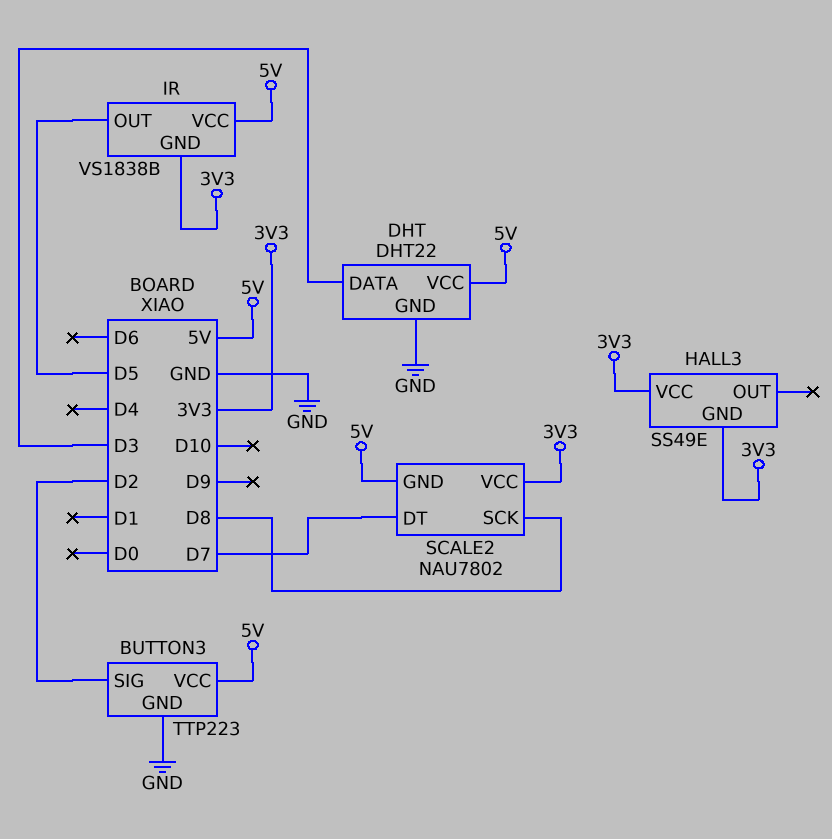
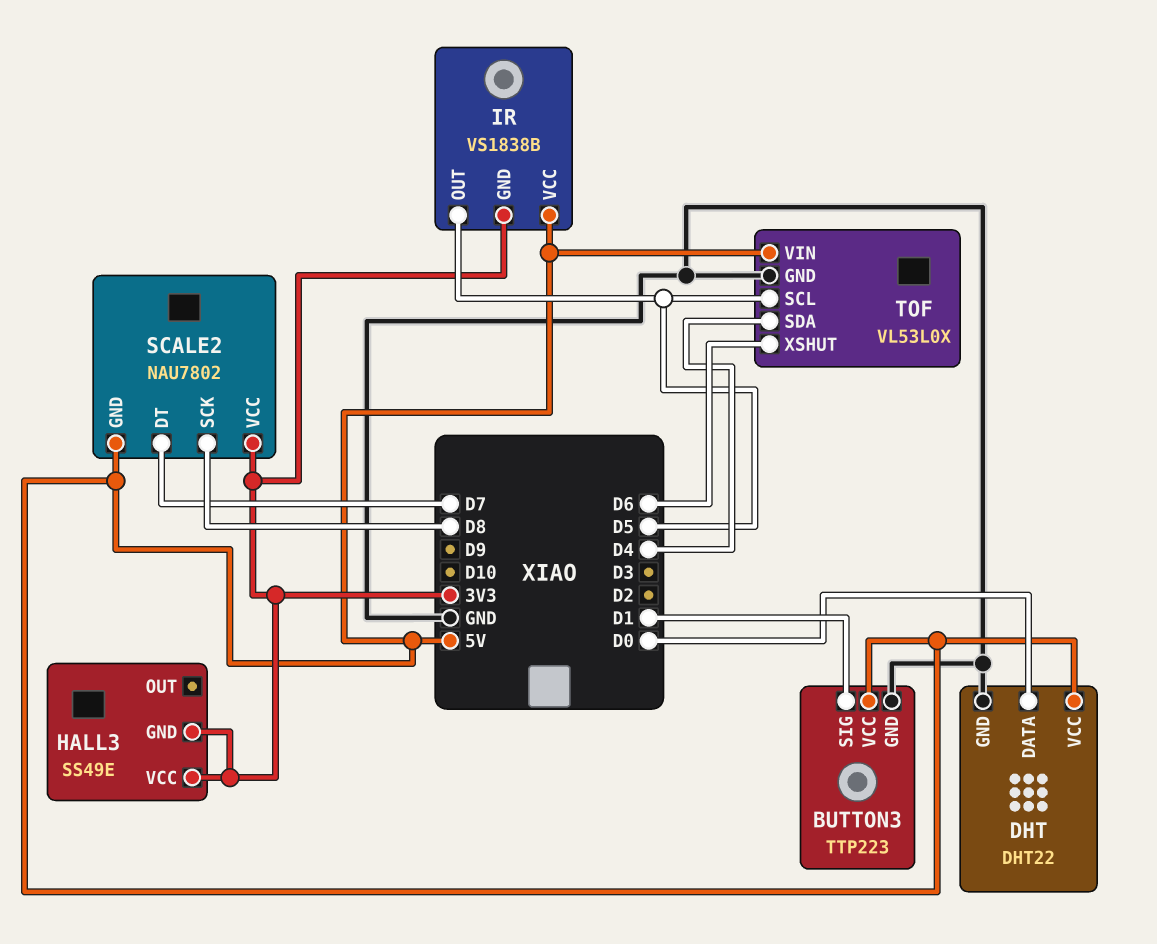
BUTTON3 pin SIG: D2 -> D1
DHT pin DATA: D3 -> D0
TOF: none -> VL53L0X
TOF pin GND: none -> GND
TOF pin SCL: none -> D5
TOF pin SDA: none -> D4
TOF pin VIN: none -> 5V
TOF pin XSHUT: none -> D6

